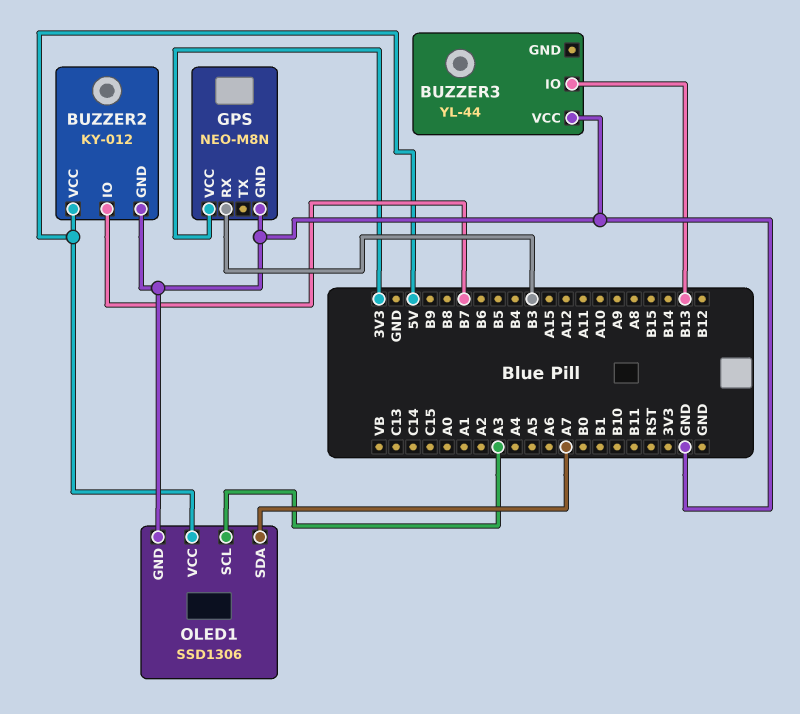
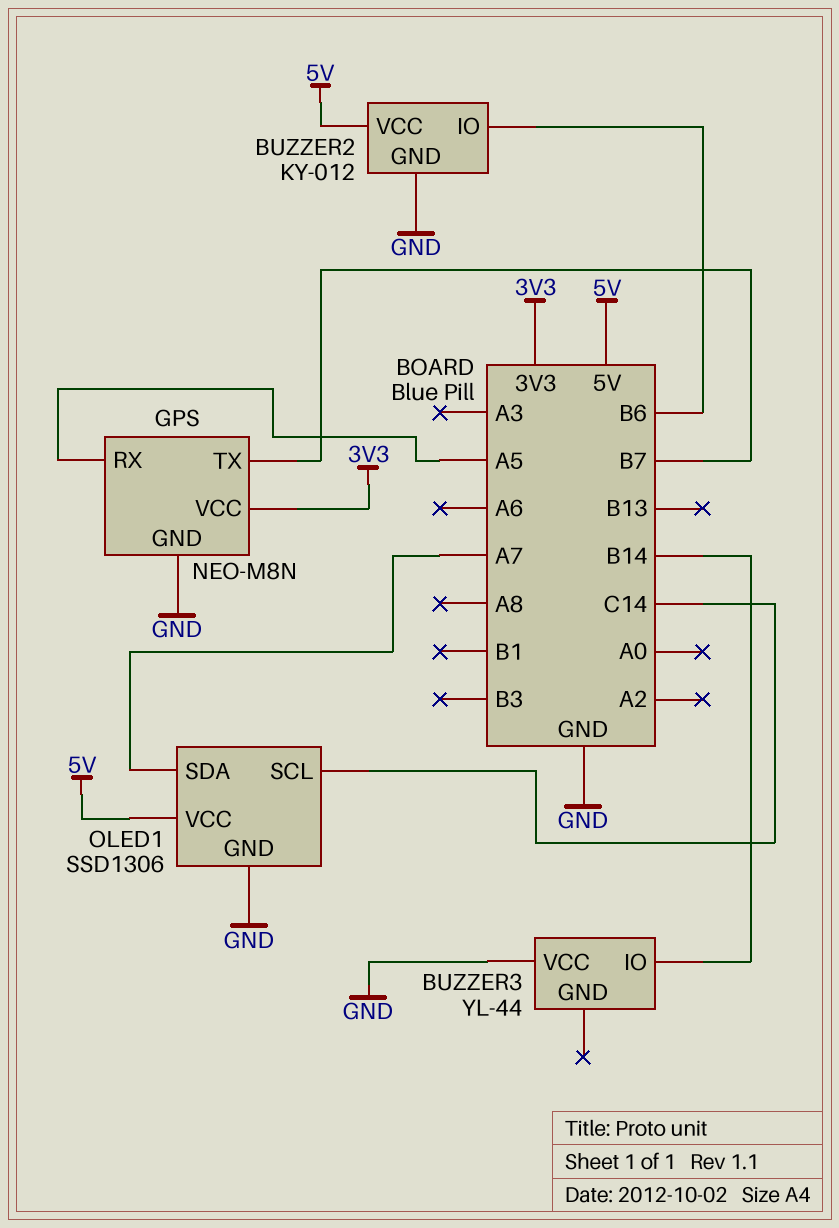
BUZZER2 pin IO: B7 -> B6
BUZZER3 pin IO: B13 -> B14
GPS pin RX: B3 -> A5
GPS pin TX: none -> B7
OLED1 pin SCL: A3 -> C14

